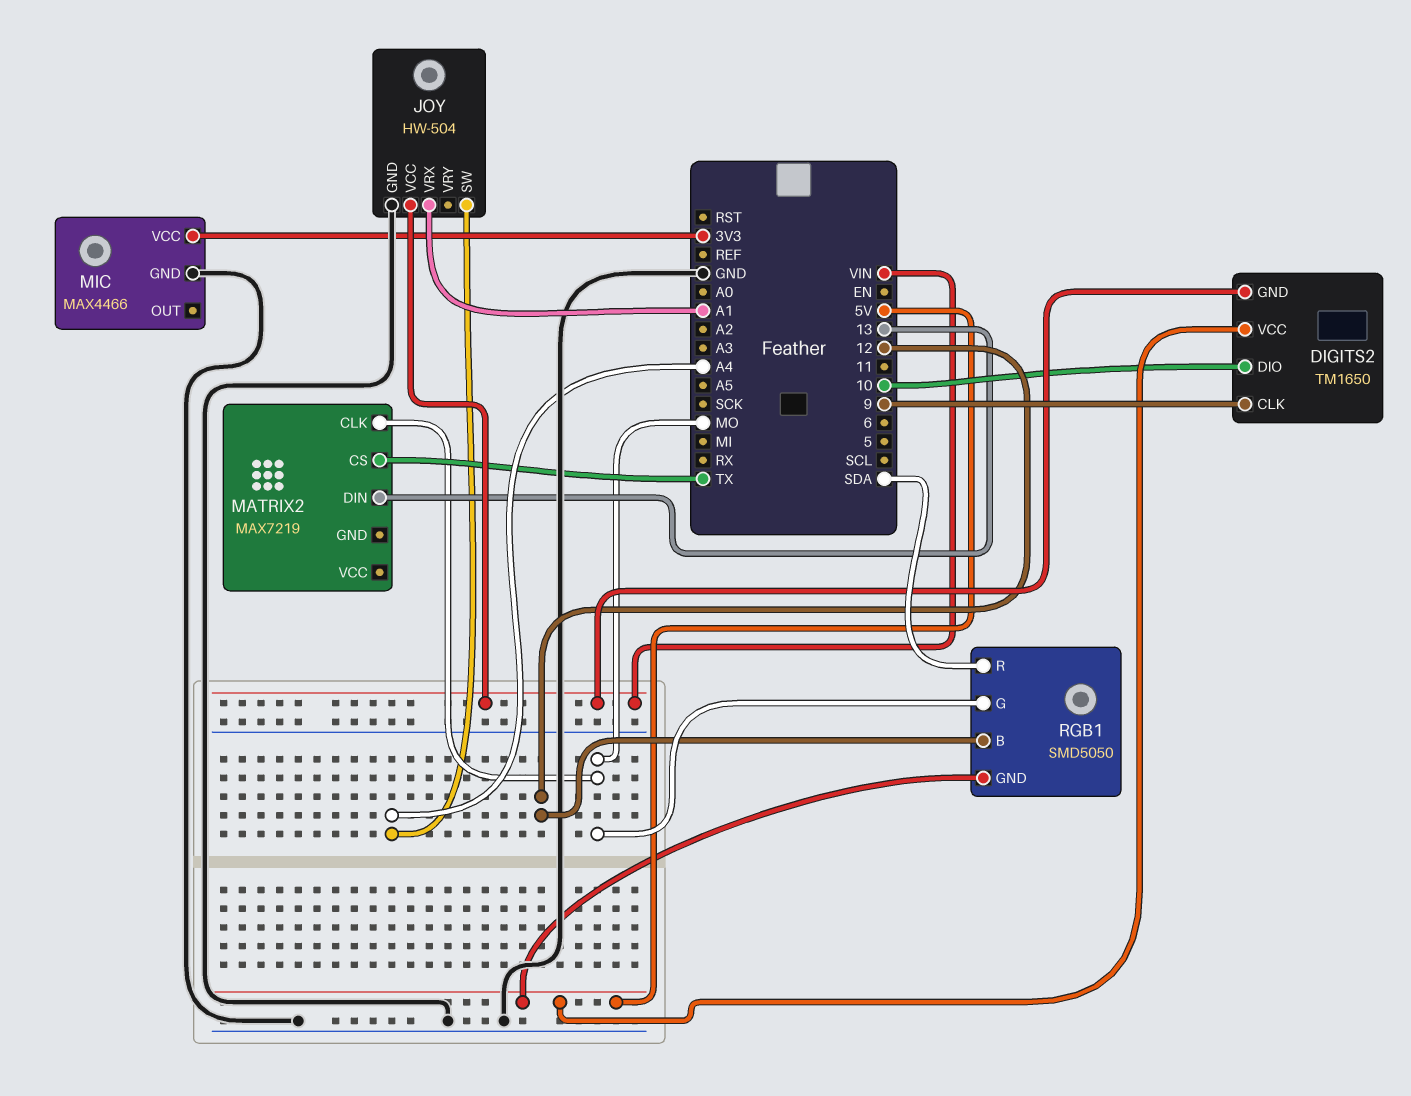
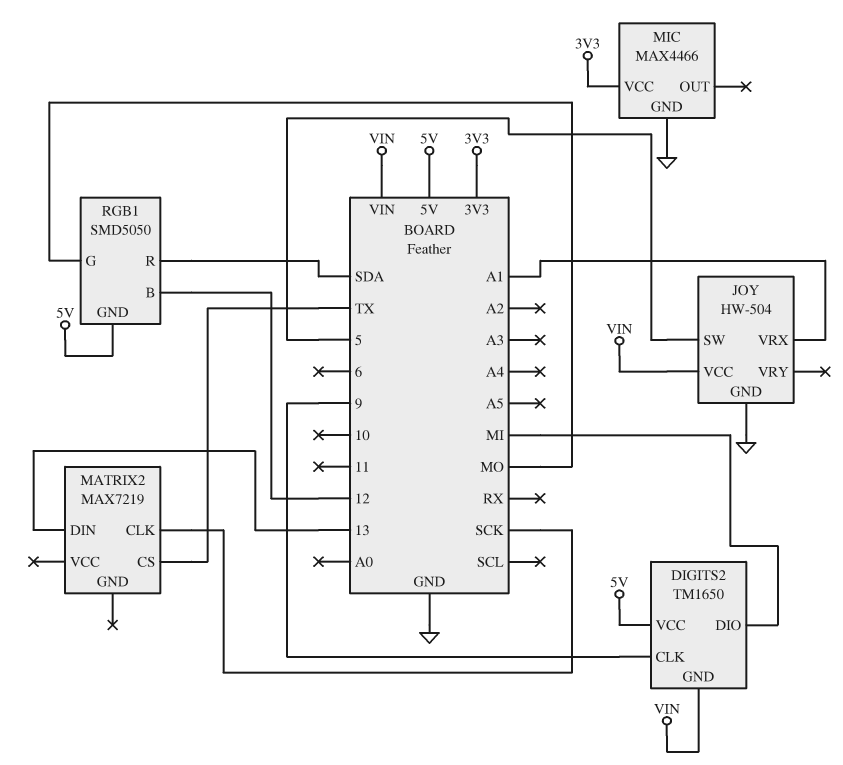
DIGITS2 pin DIO: 10 -> MI
JOY pin SW: A4 -> 5
MATRIX2 pin CLK: MO -> SCK

